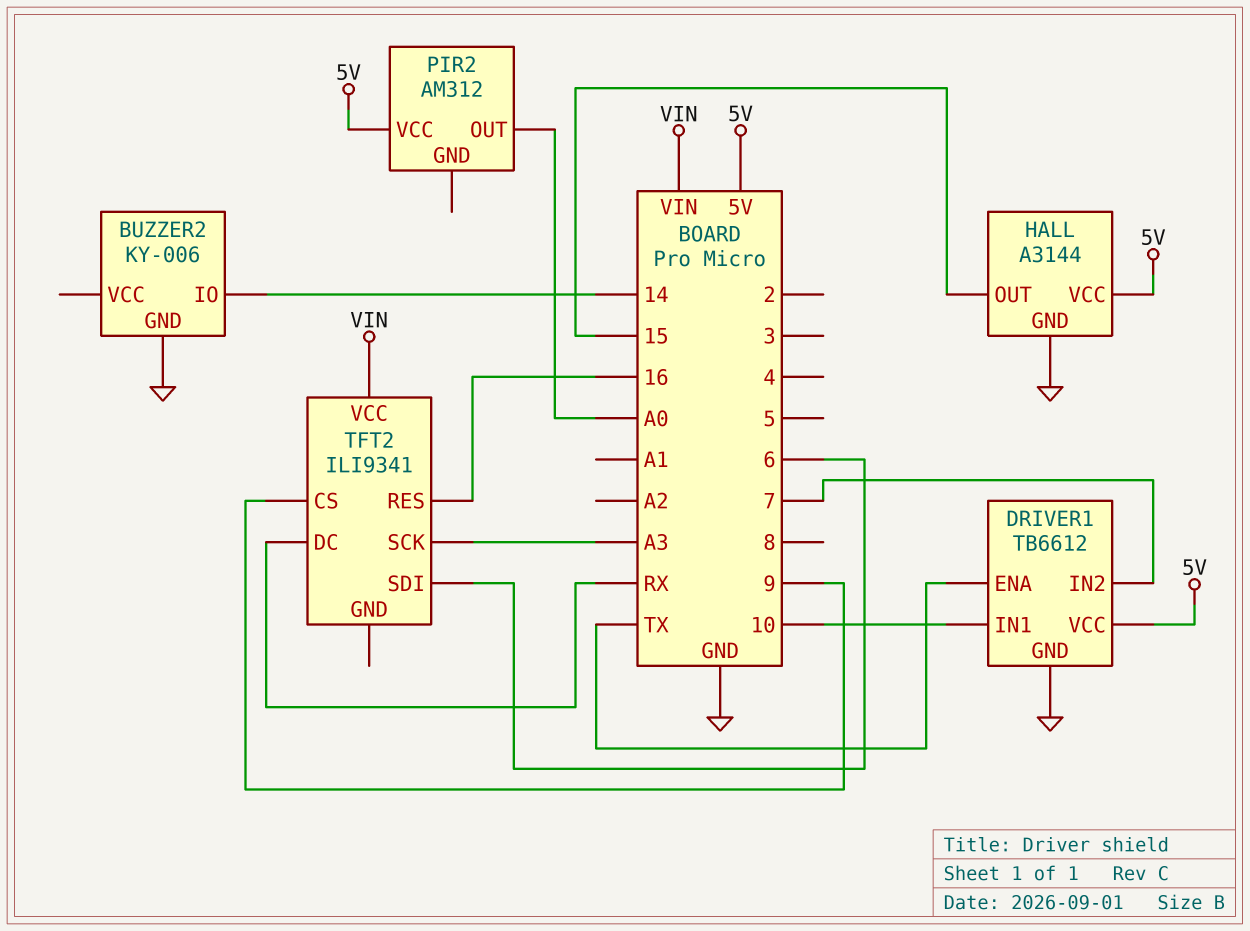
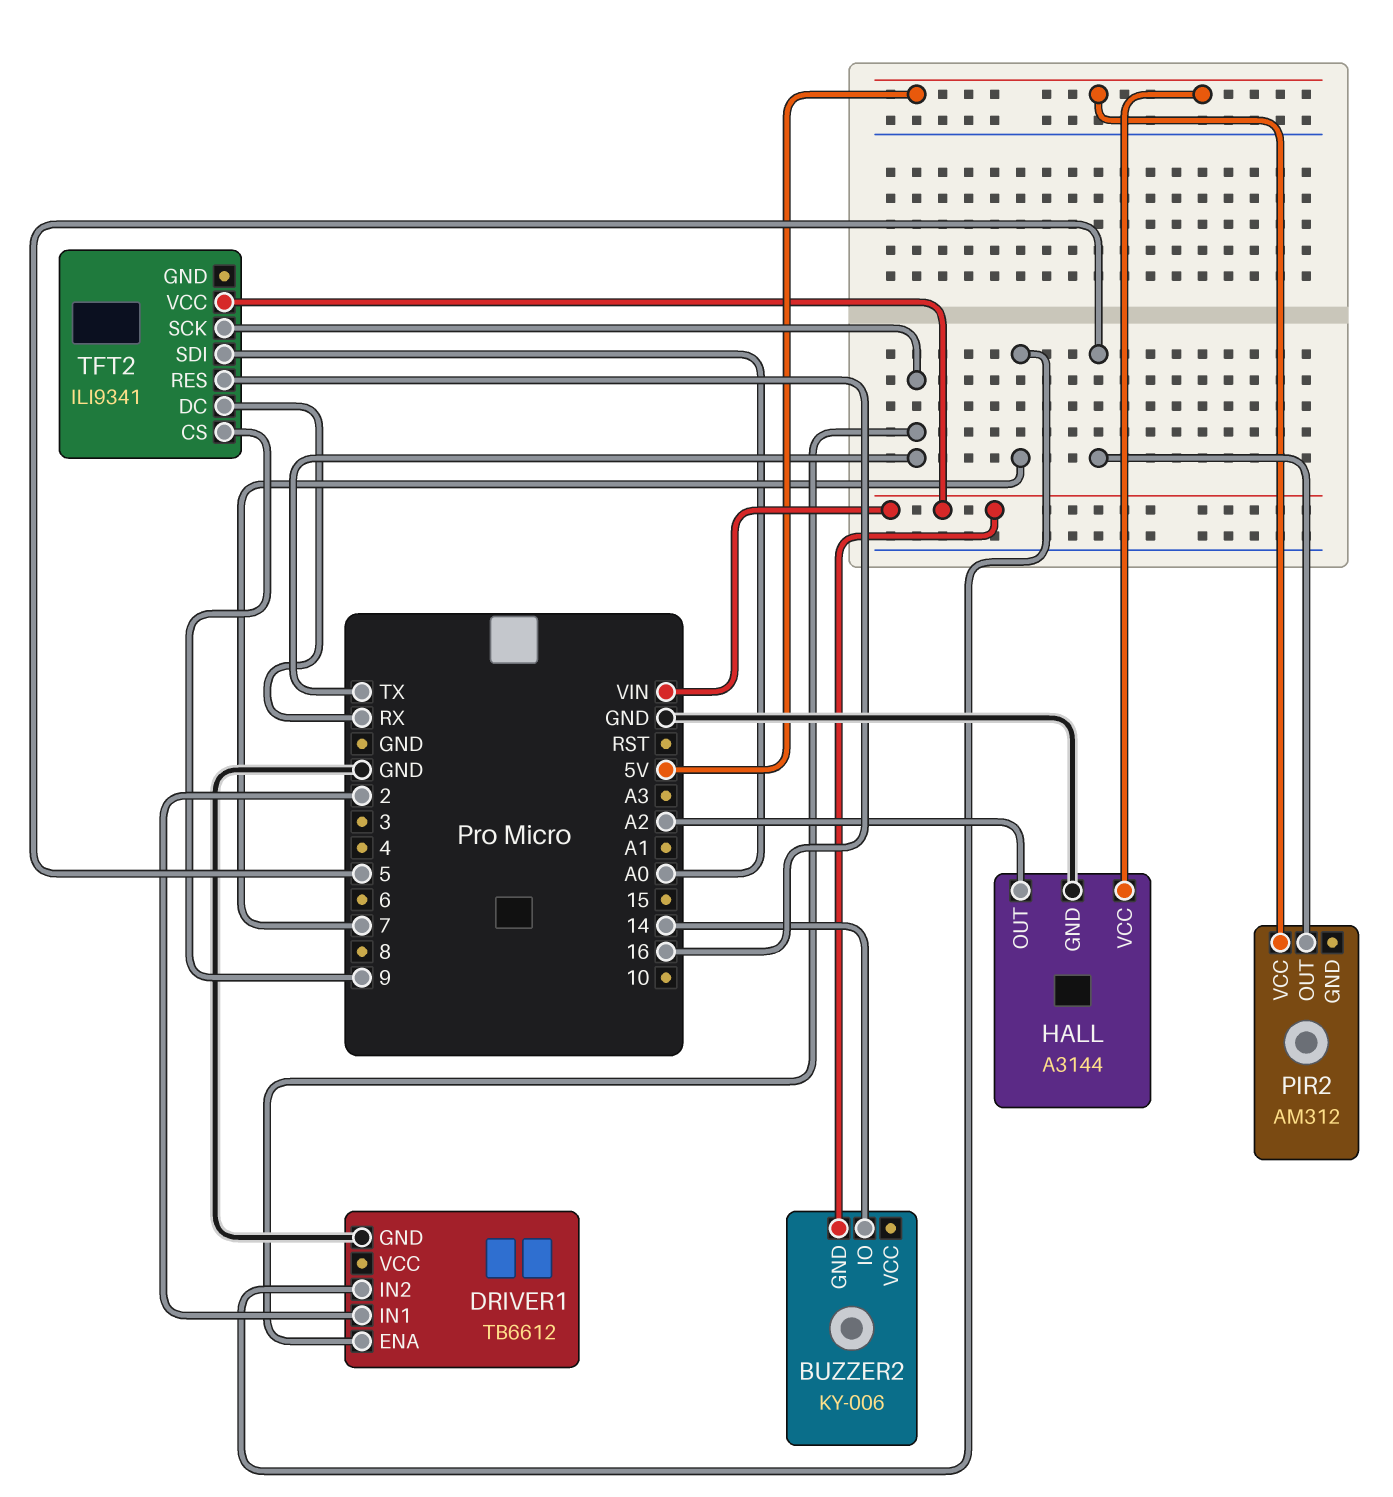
BUZZER2 pin GND: GND -> VIN
DRIVER1 pin IN1: 10 -> 2
DRIVER1 pin VCC: 5V -> none
HALL pin OUT: 15 -> A2
PIR2 pin OUT: A0 -> 5
TFT2 pin SCK: A3 -> TX
TFT2 pin SDI: 6 -> A0

